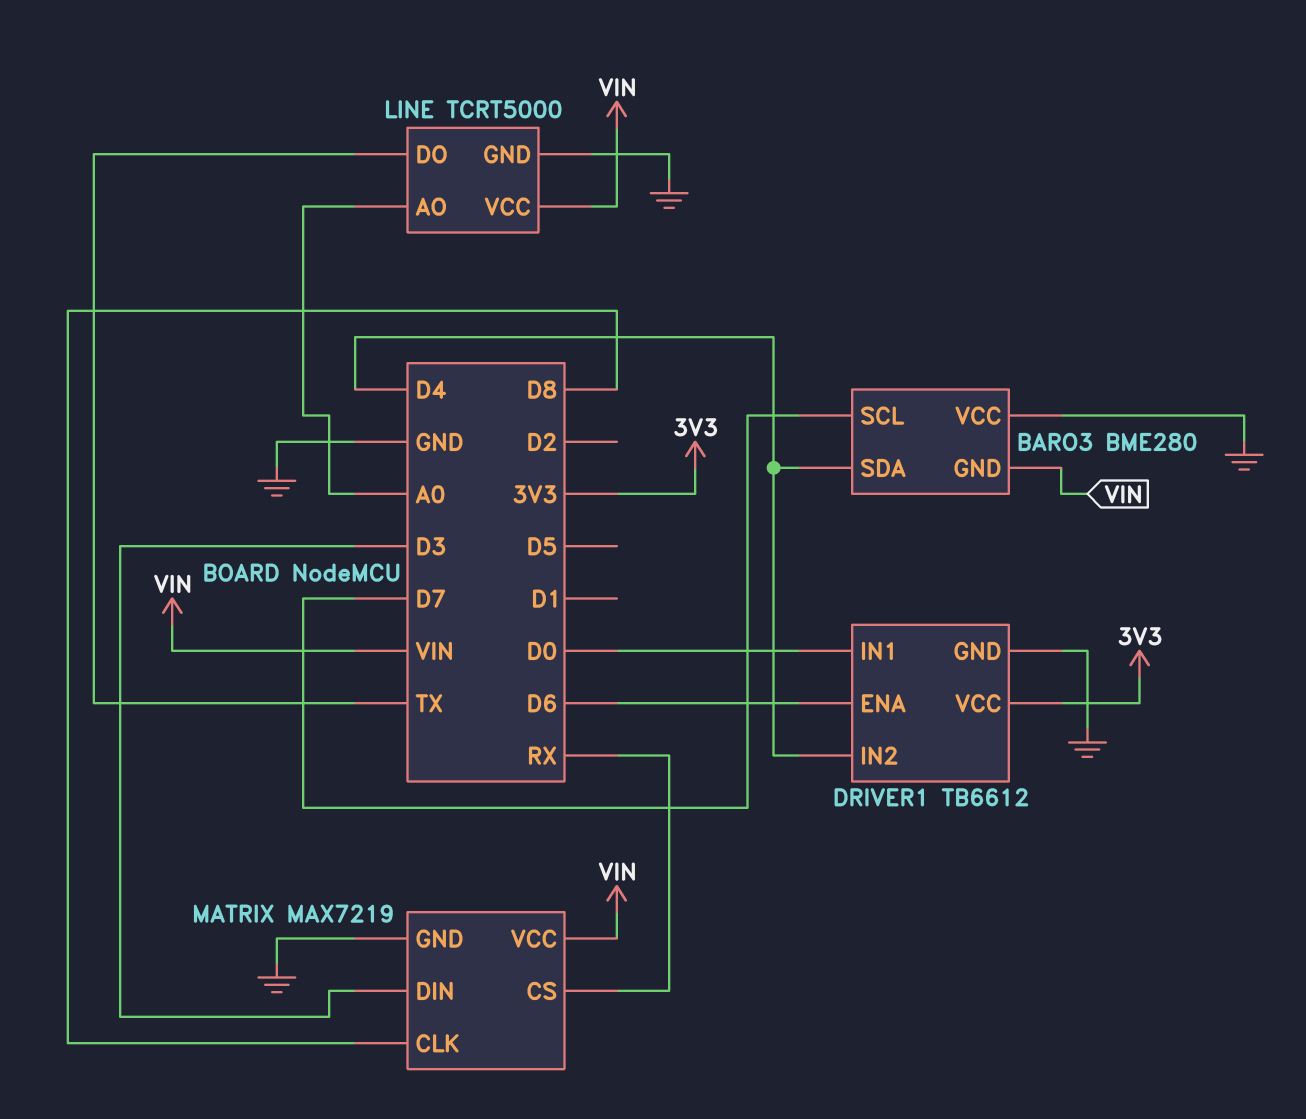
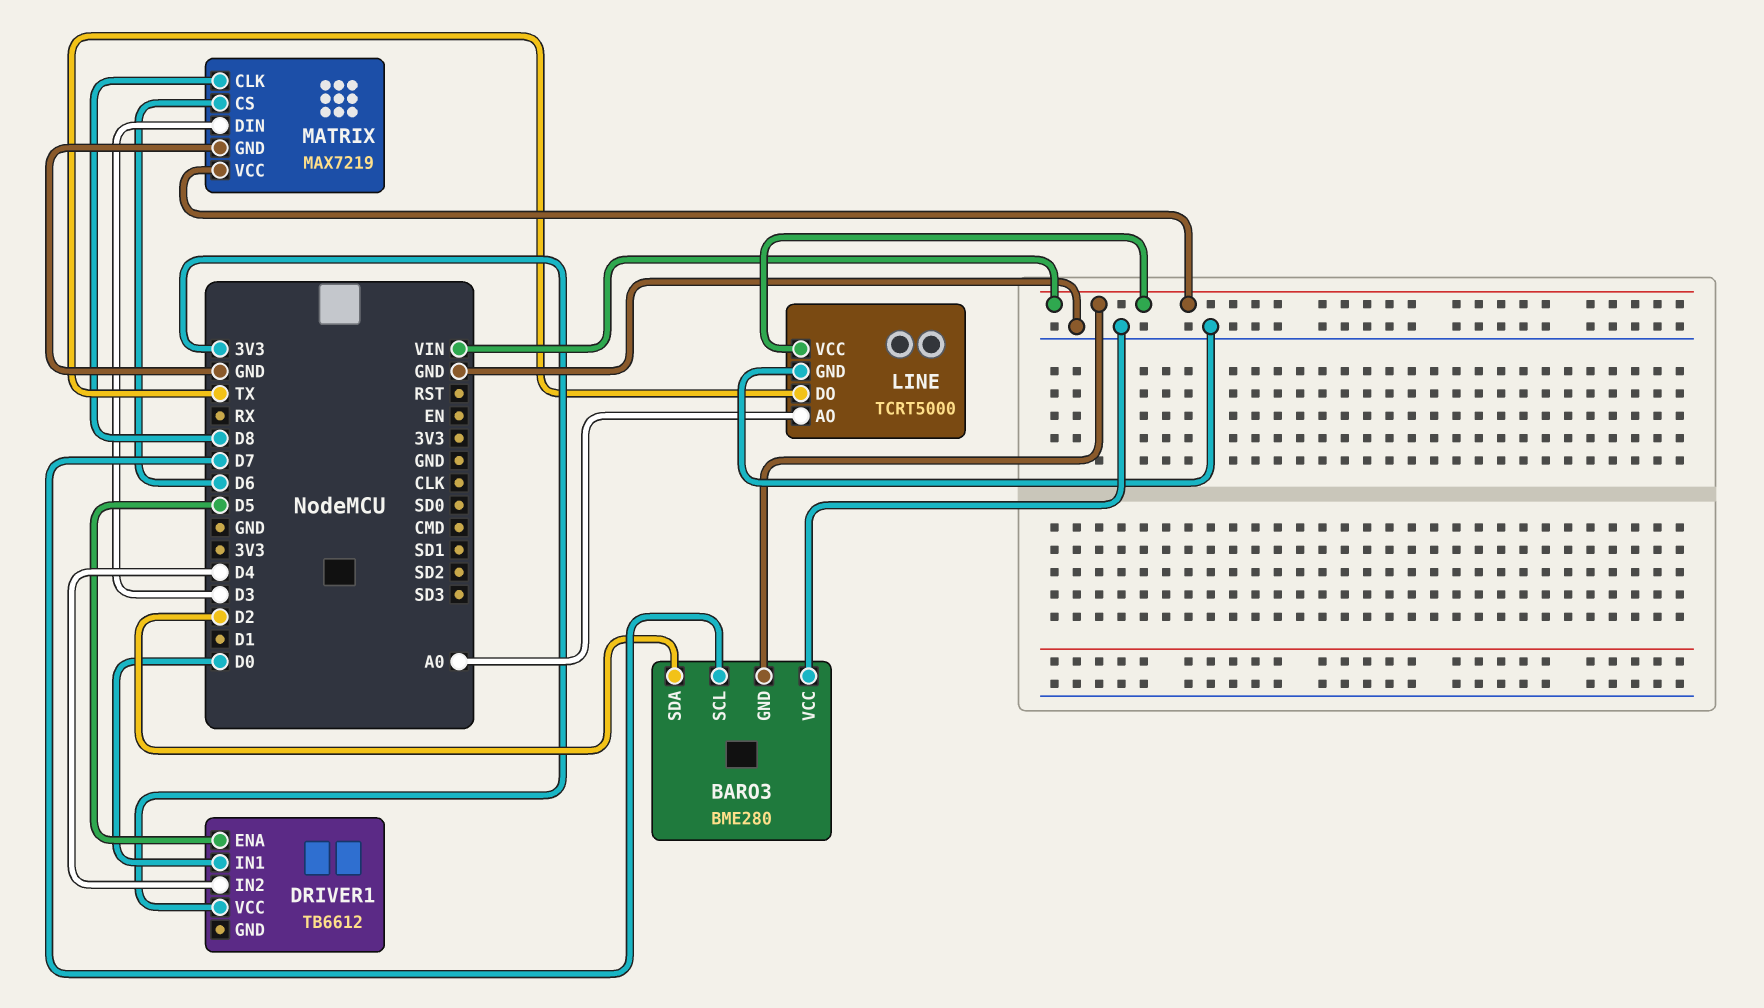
BARO3 pin SDA: D4 -> D2
DRIVER1 pin ENA: D6 -> D5
DRIVER1 pin GND: GND -> none
MATRIX pin CS: RX -> D6

